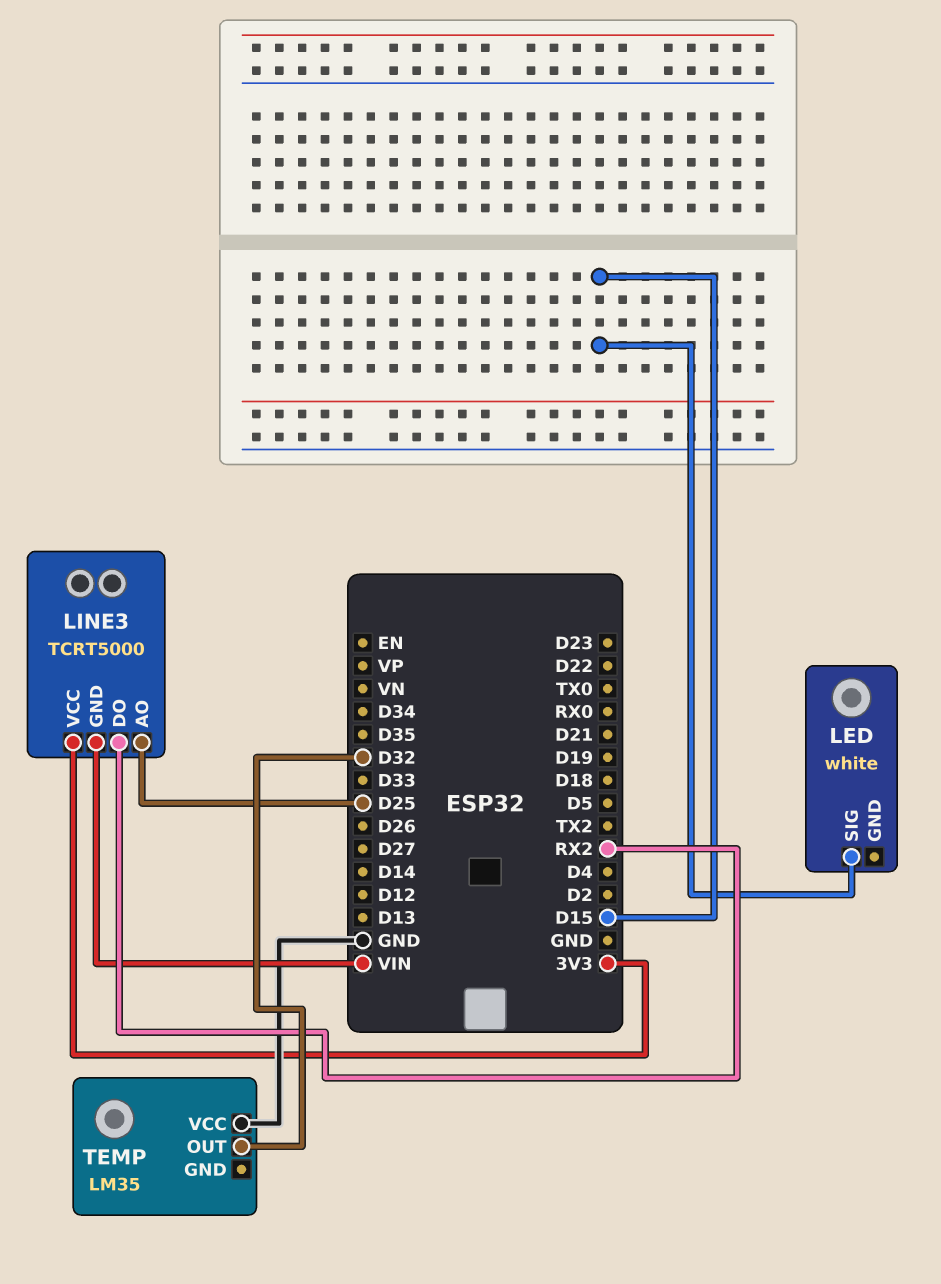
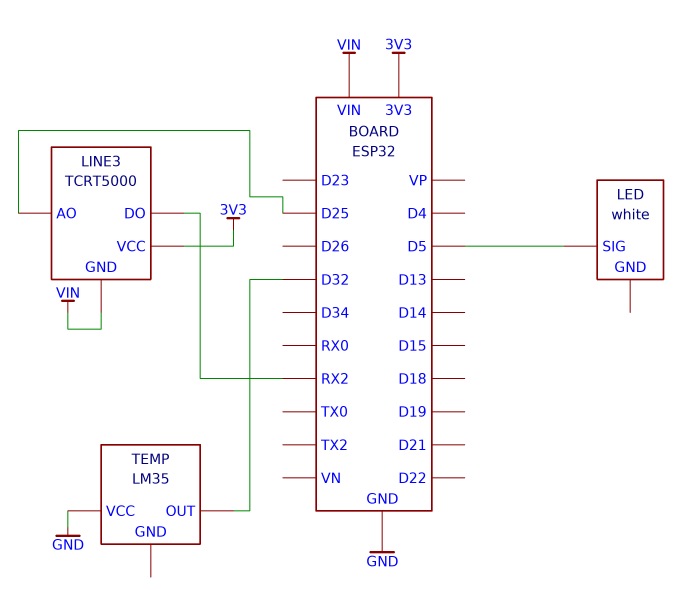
LED pin SIG: D15 -> D5

